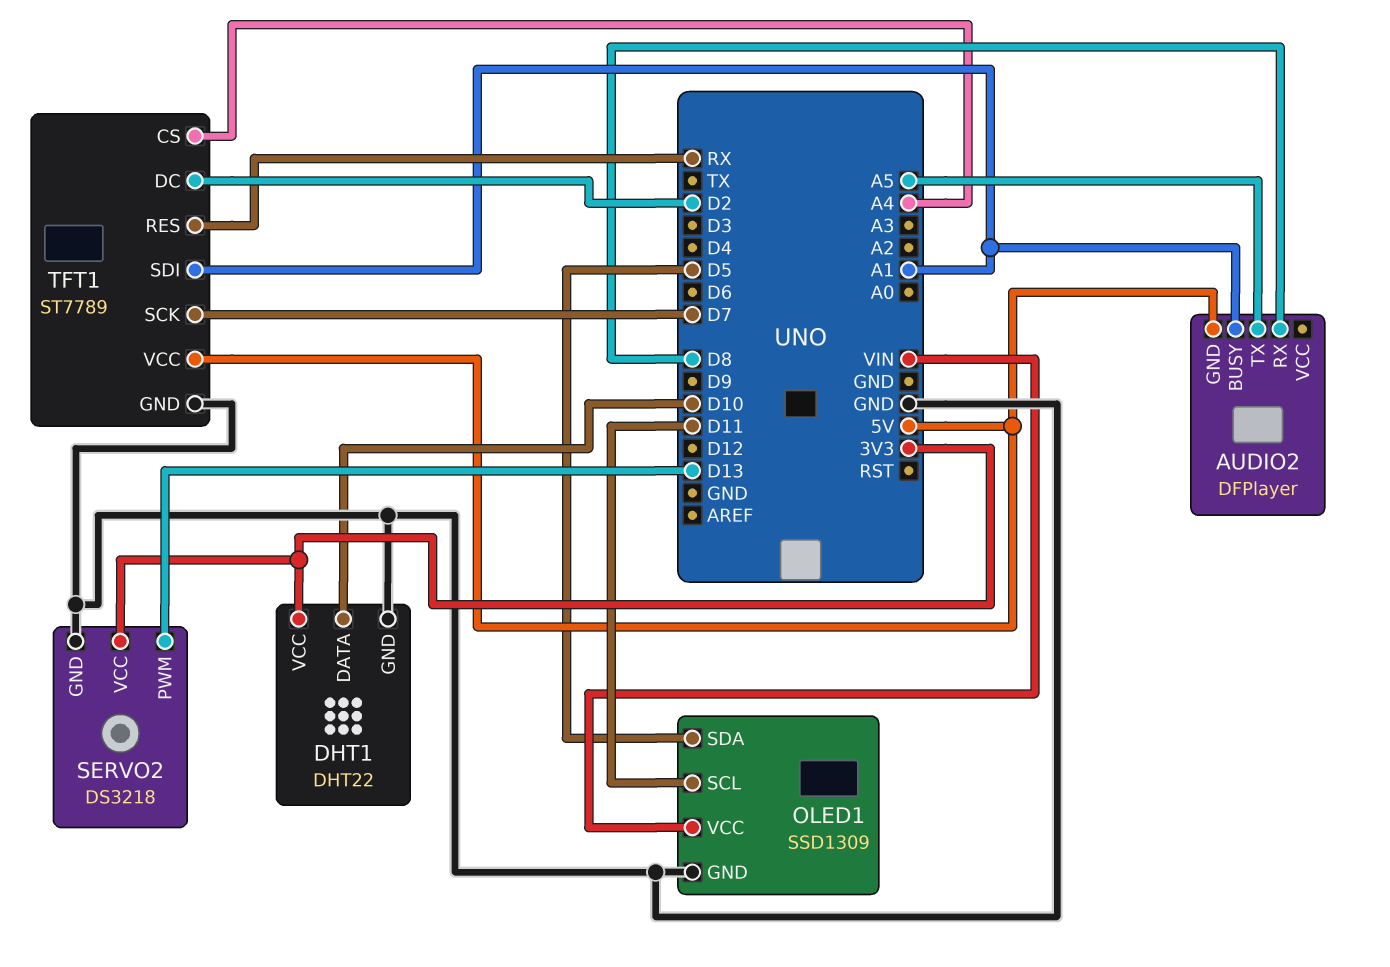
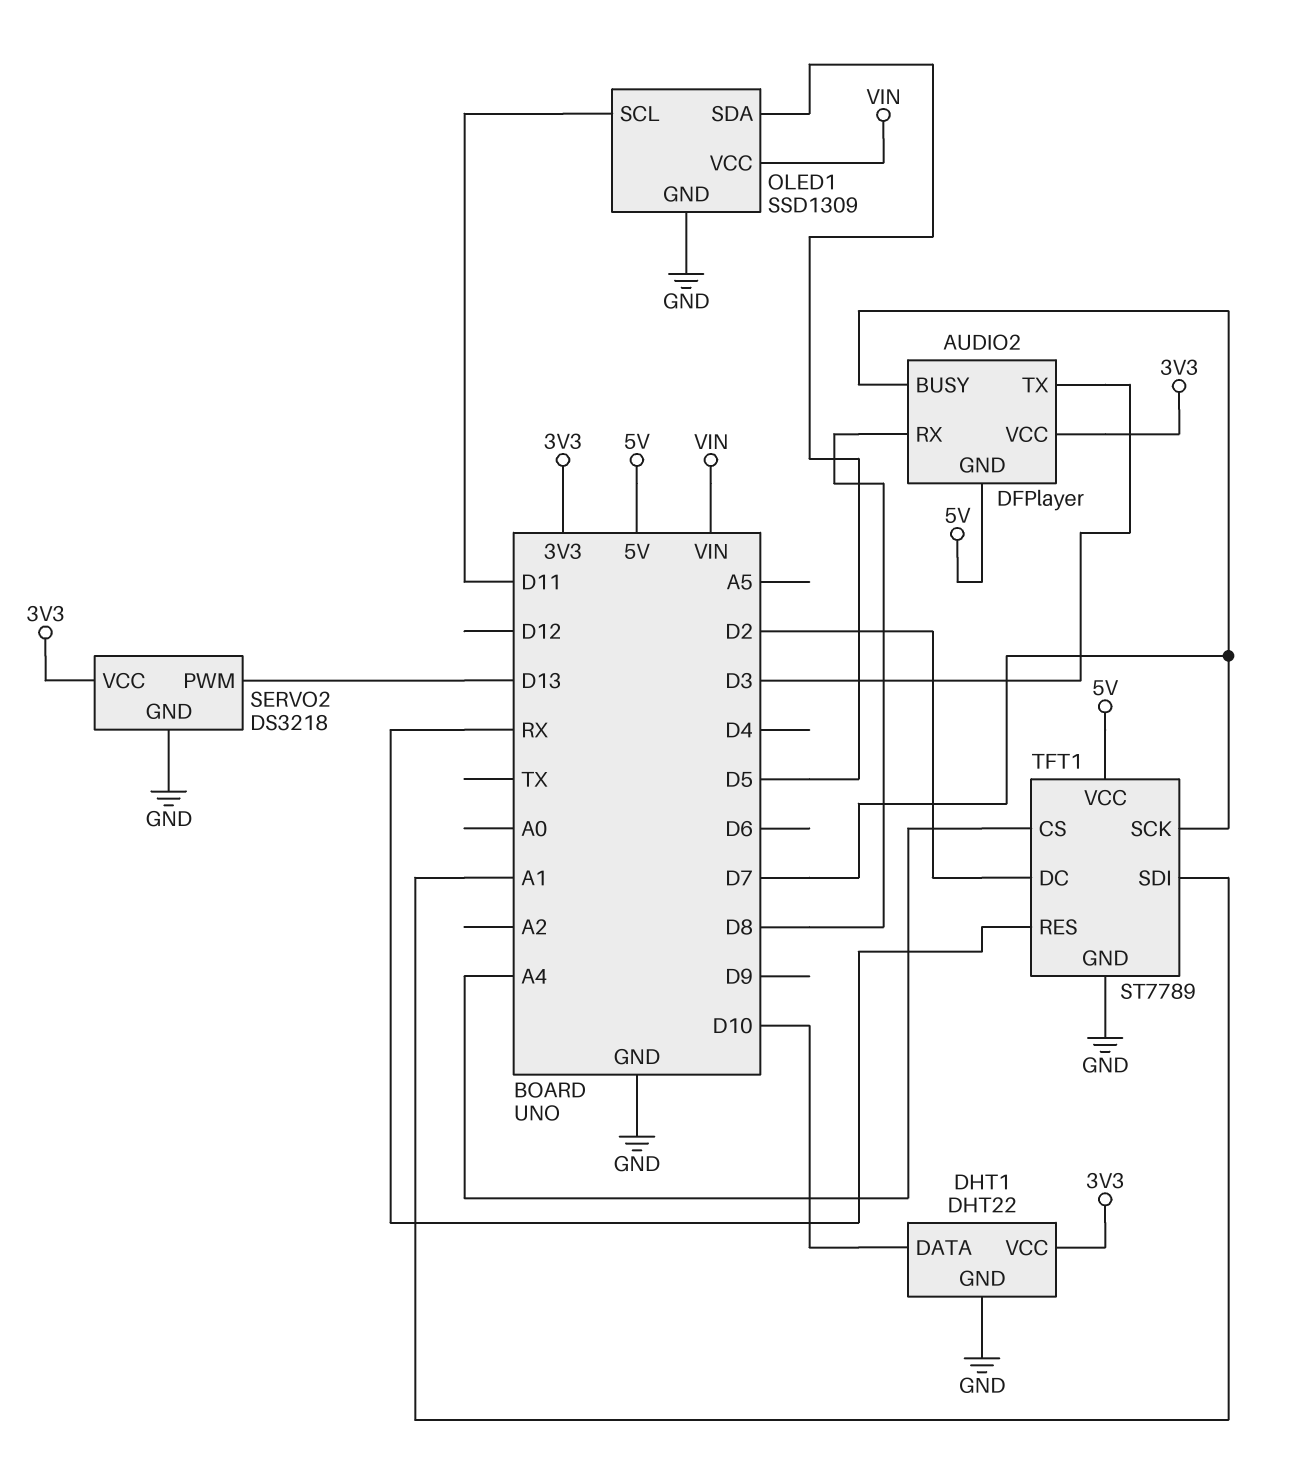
AUDIO2 pin BUSY: A1 -> D7
AUDIO2 pin TX: A5 -> D3
AUDIO2 pin VCC: none -> 3V3

